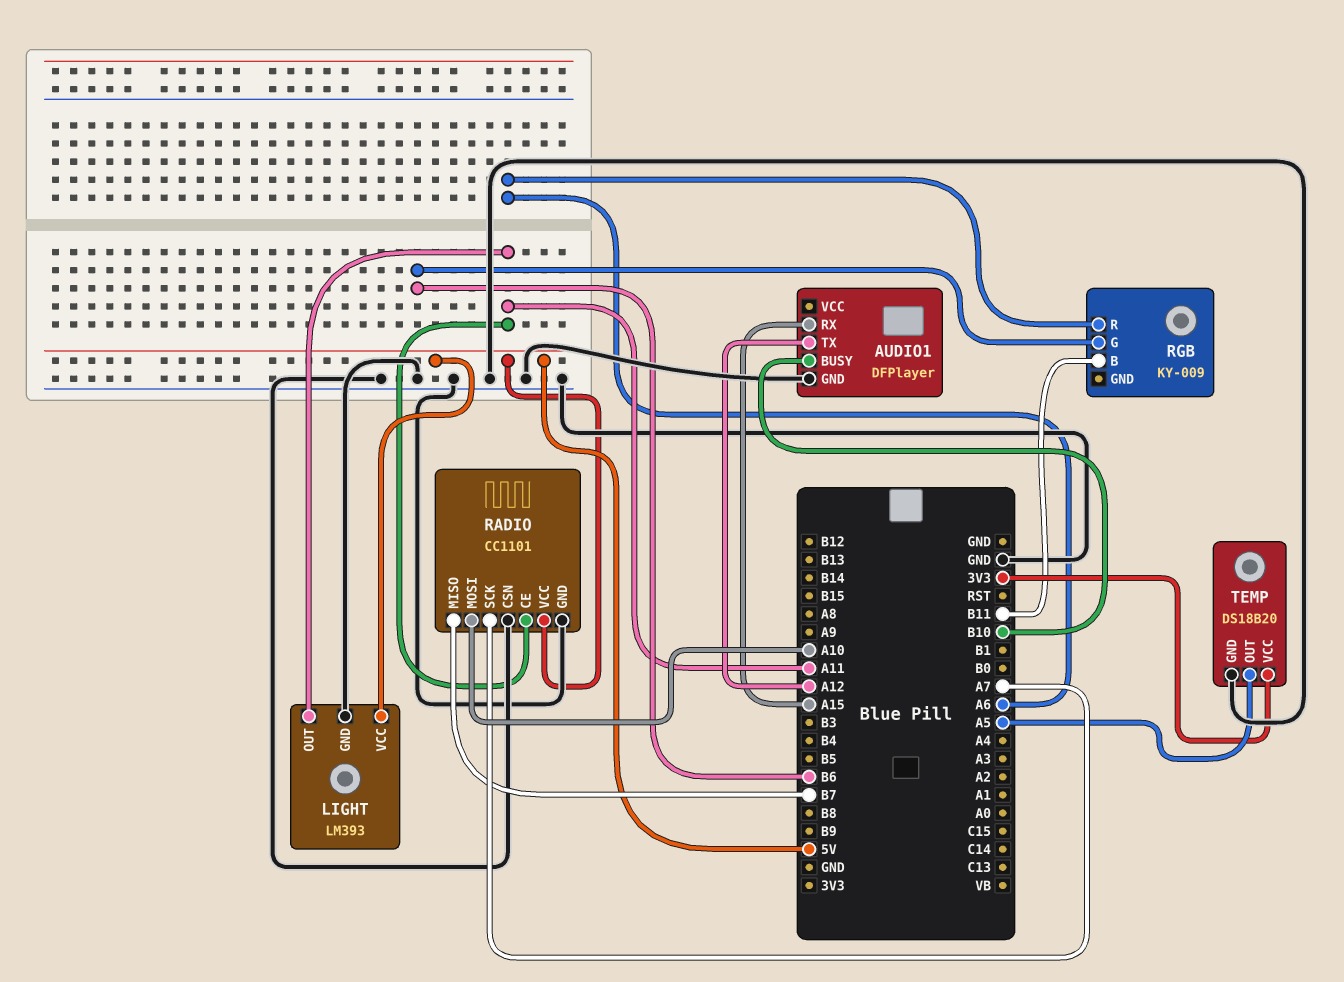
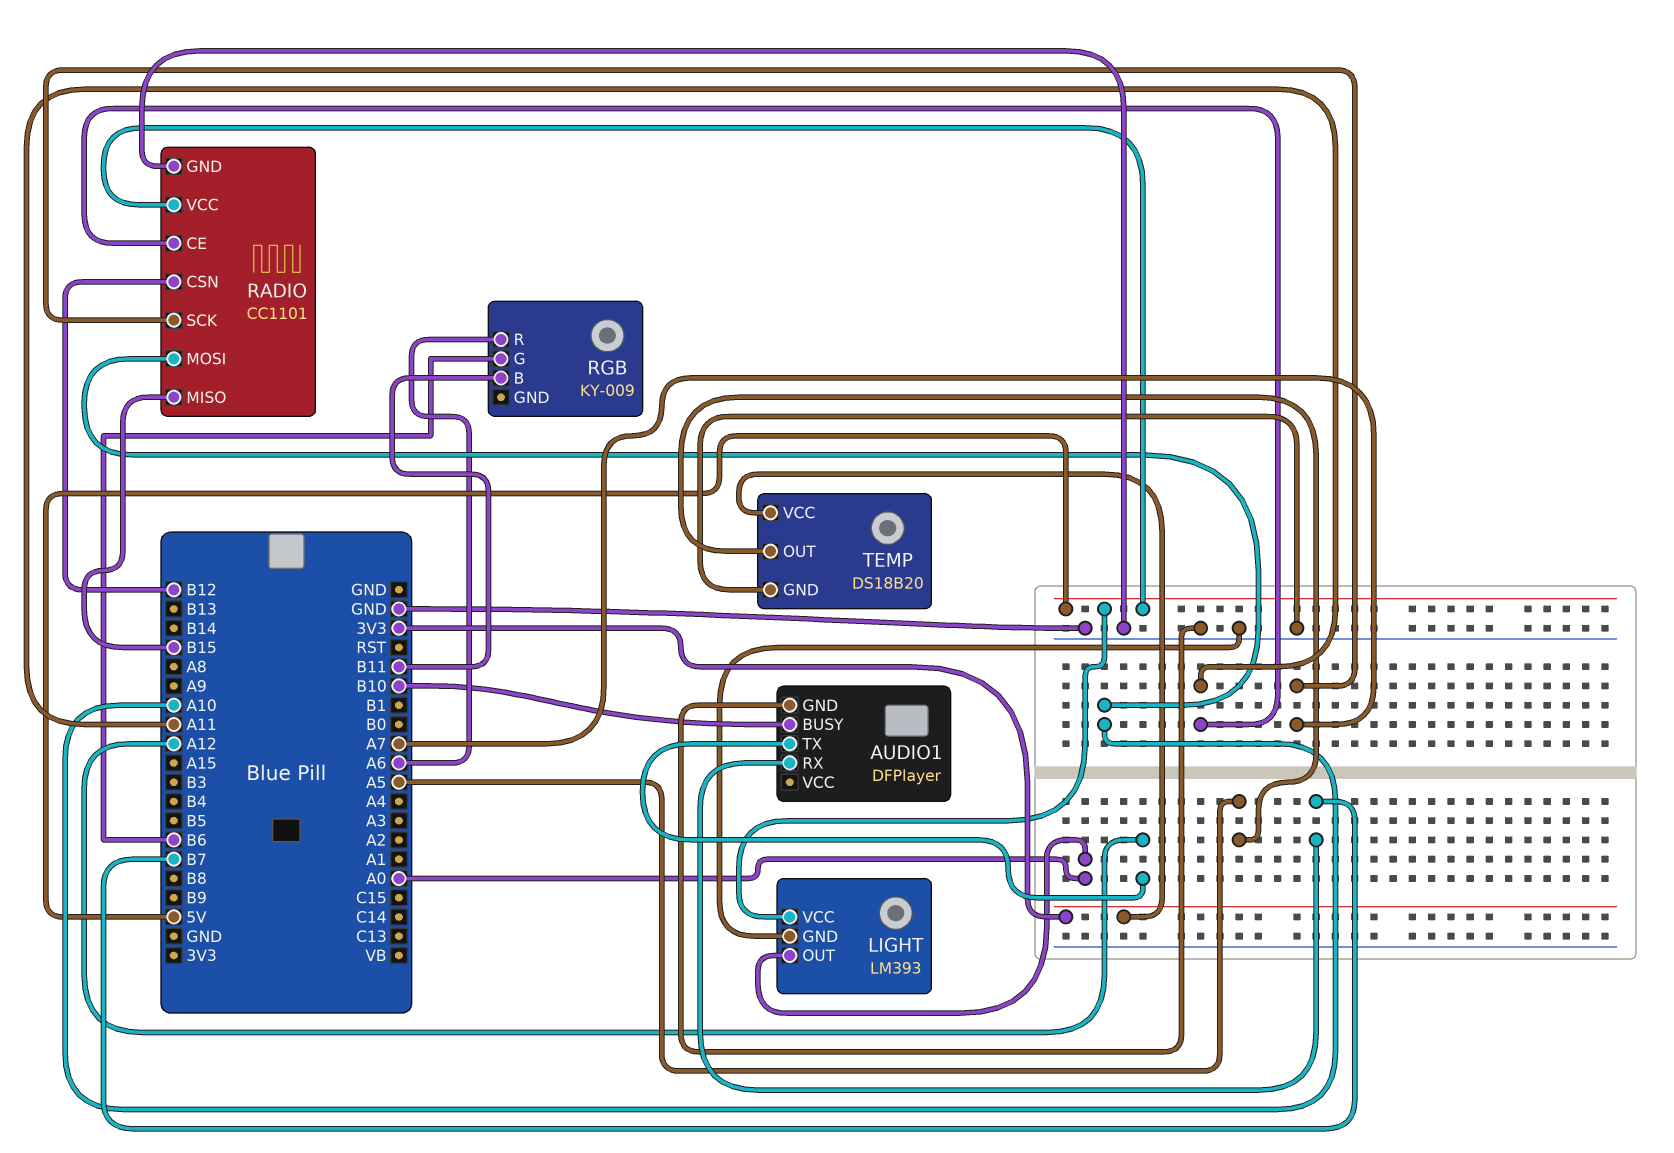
AUDIO1 pin RX: A15 -> B7
LIGHT pin OUT: A11 -> A0
RADIO pin CSN: GND -> B12
RADIO pin MISO: B7 -> B15

